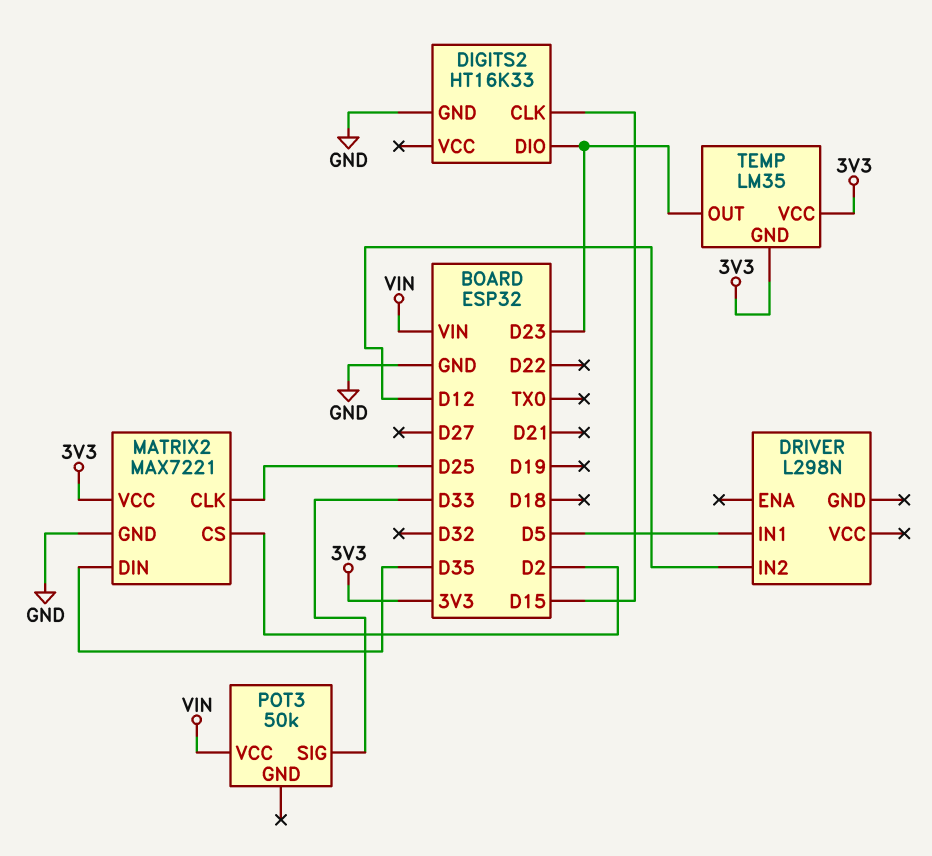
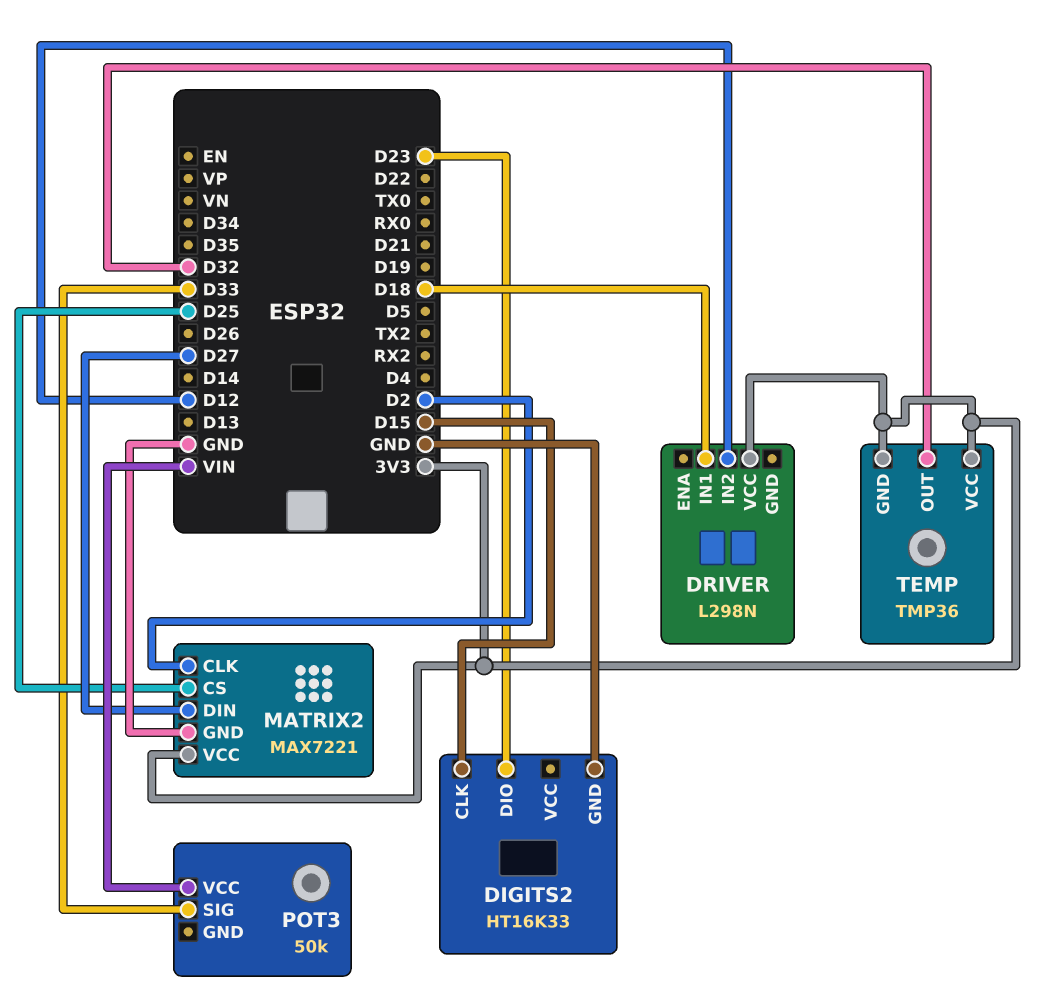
DRIVER pin IN1: D5 -> D18
DRIVER pin VCC: none -> 3V3
MATRIX2 pin CLK: D25 -> D2
MATRIX2 pin CS: D2 -> D25
MATRIX2 pin DIN: D35 -> D27
TEMP: LM35 -> TMP36
TEMP pin OUT: D23 -> D32

